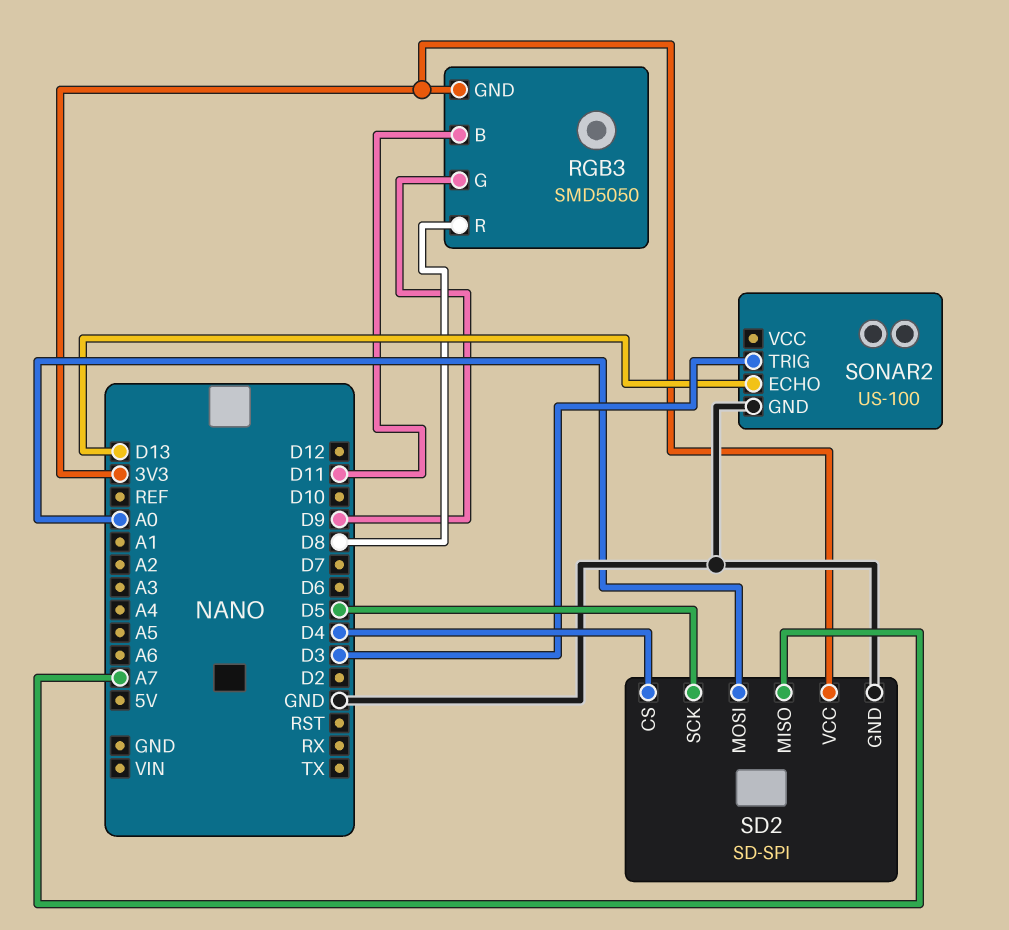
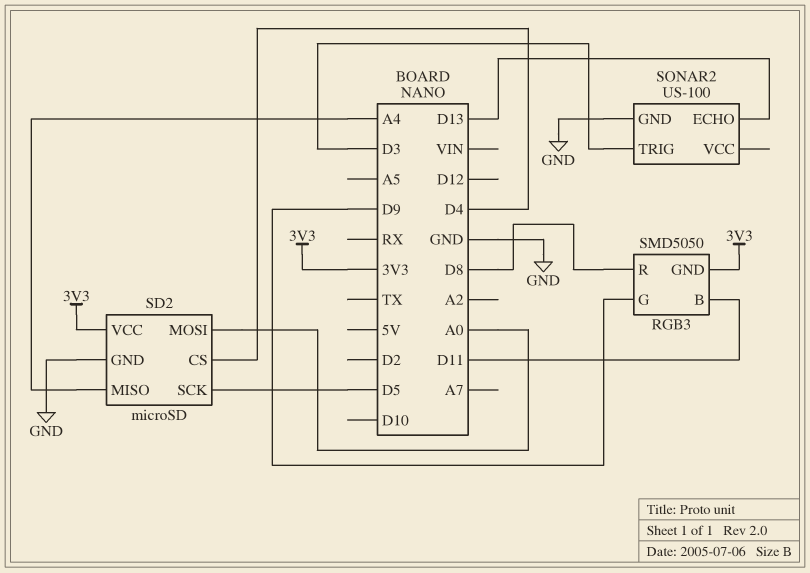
SD2: SD-SPI -> microSD
SD2 pin MISO: A7 -> A4

